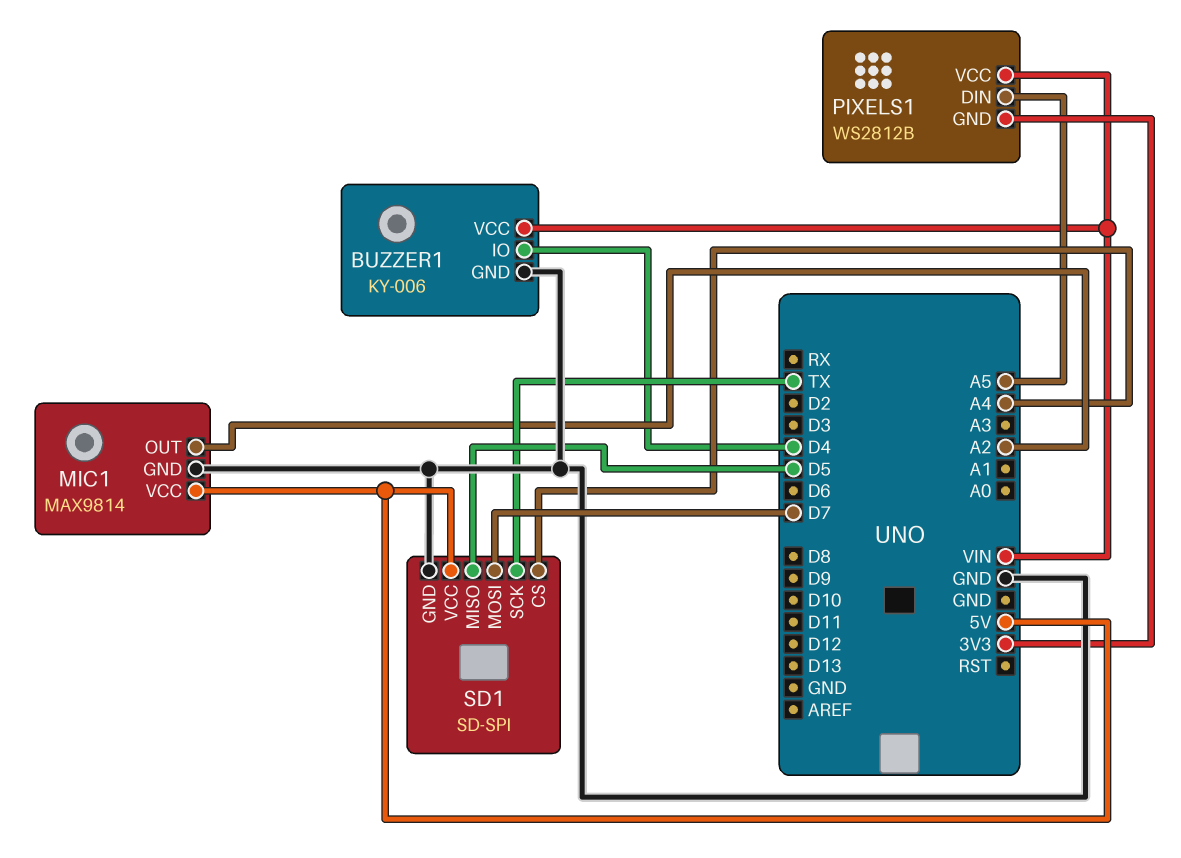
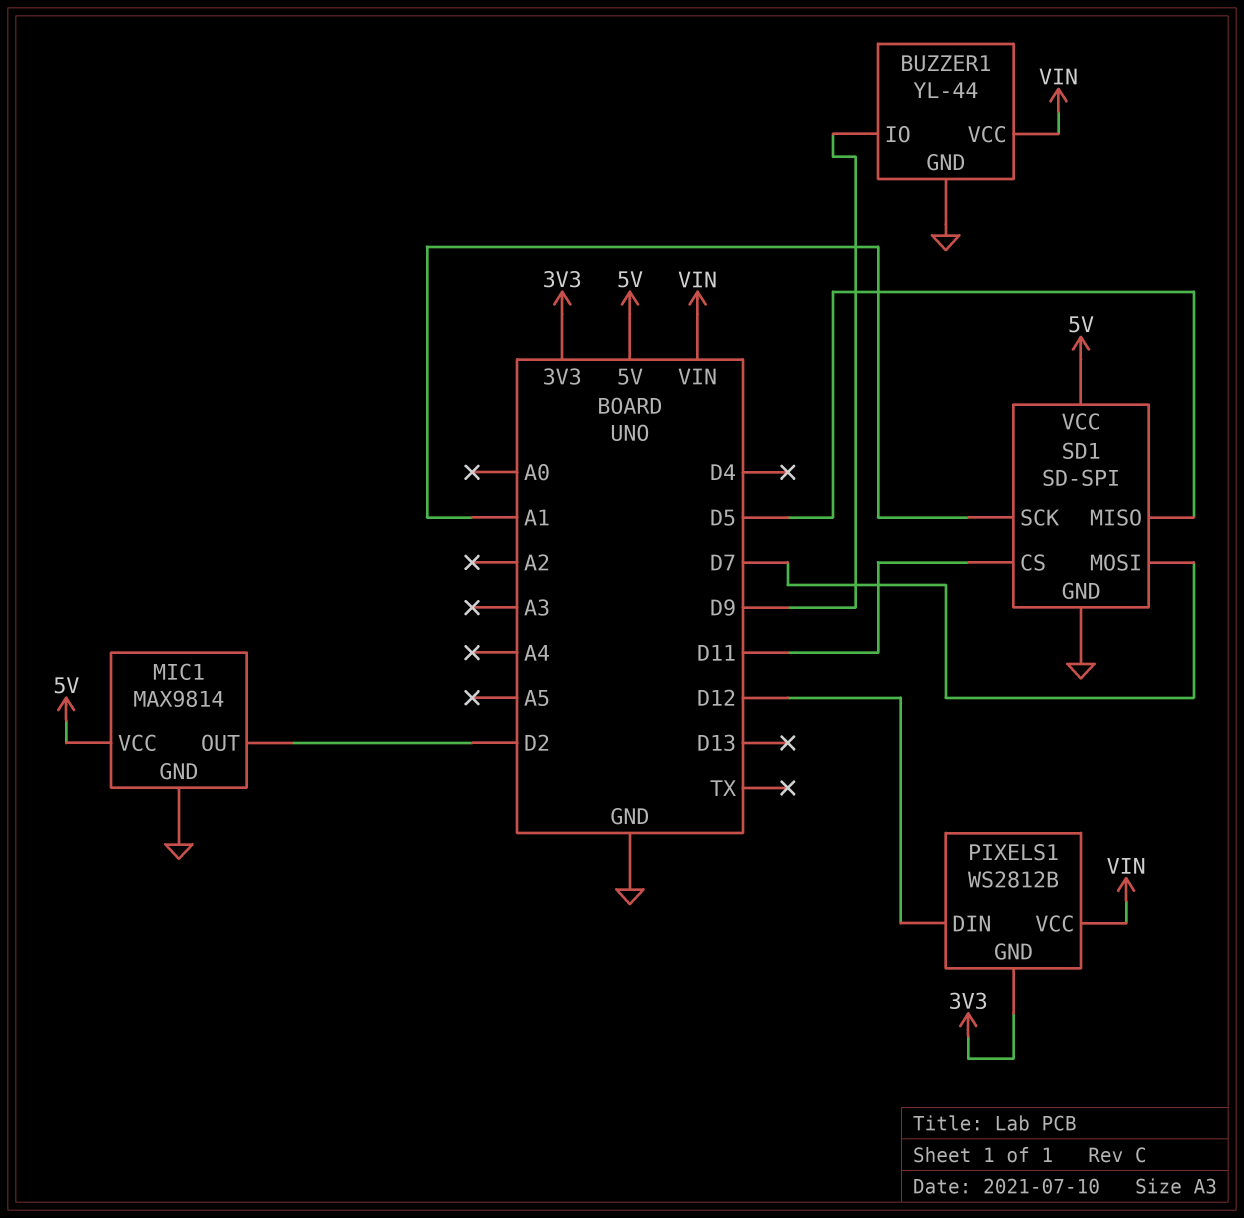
BUZZER1: KY-006 -> YL-44
BUZZER1 pin IO: D4 -> D9
MIC1 pin OUT: A2 -> D2
PIXELS1 pin DIN: A5 -> D12
SD1 pin CS: A4 -> D11
SD1 pin SCK: TX -> A1

